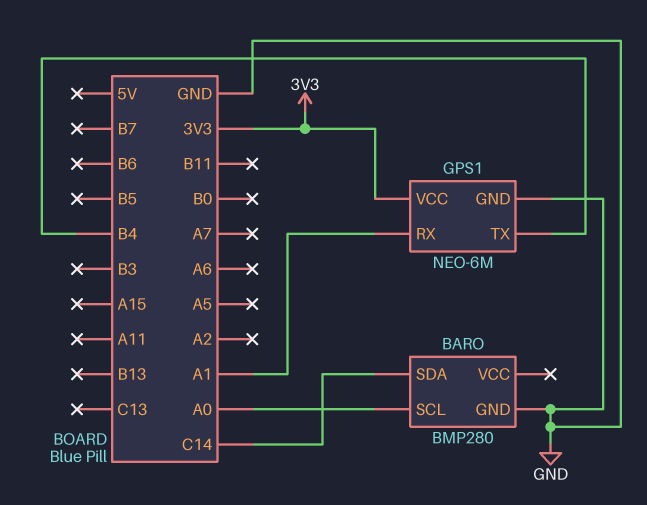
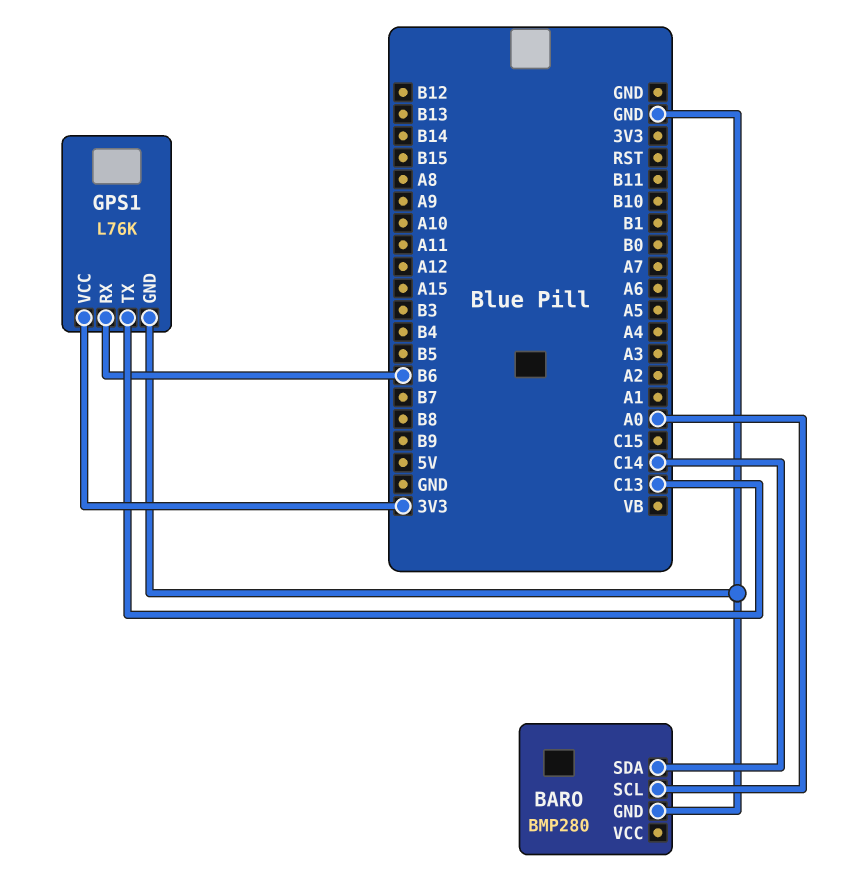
GPS1: NEO-6M -> L76K
GPS1 pin RX: A1 -> B6
GPS1 pin TX: B4 -> C13

